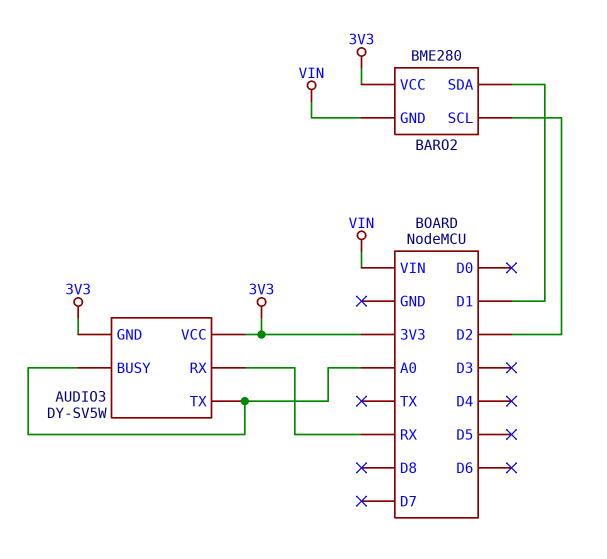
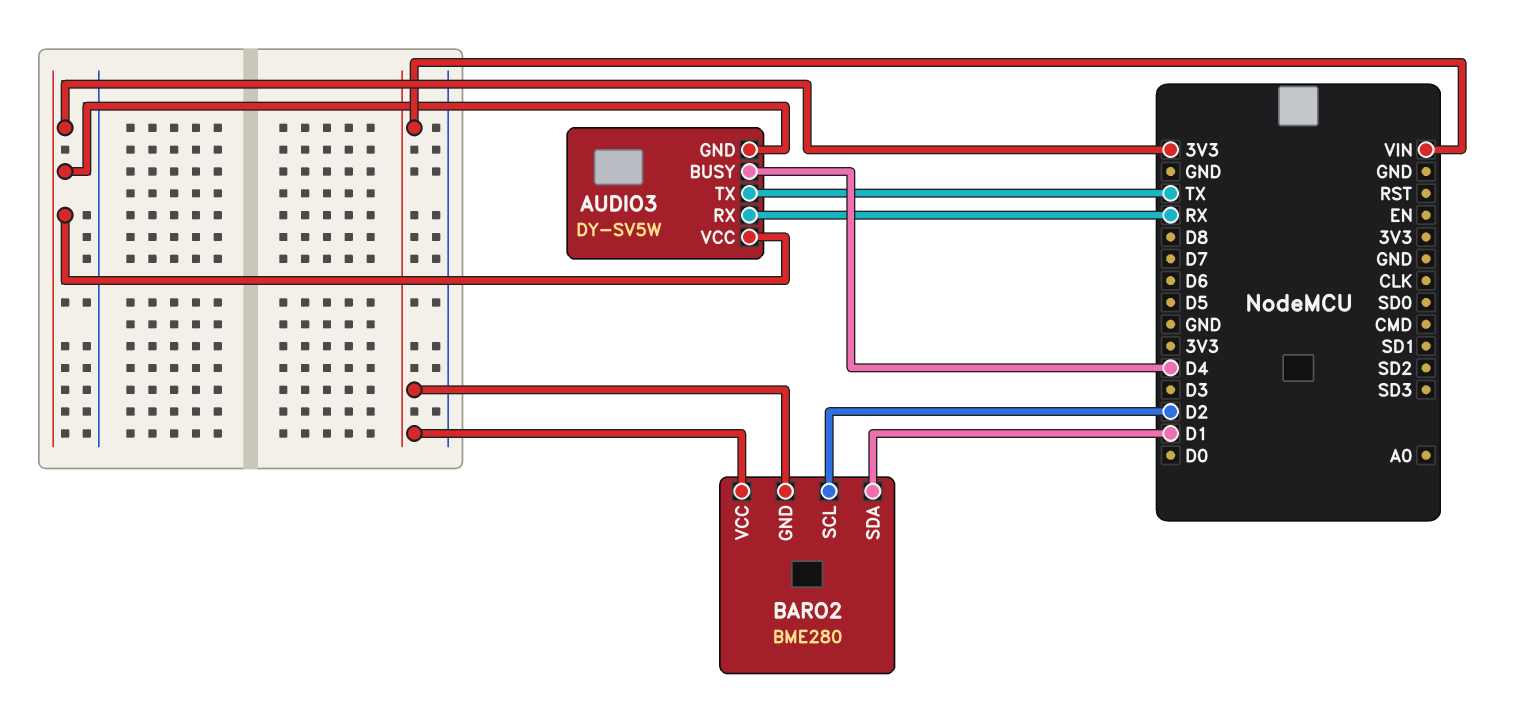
AUDIO3 pin BUSY: A0 -> D4
AUDIO3 pin TX: A0 -> TX
BARO2 pin VCC: 3V3 -> VIN

